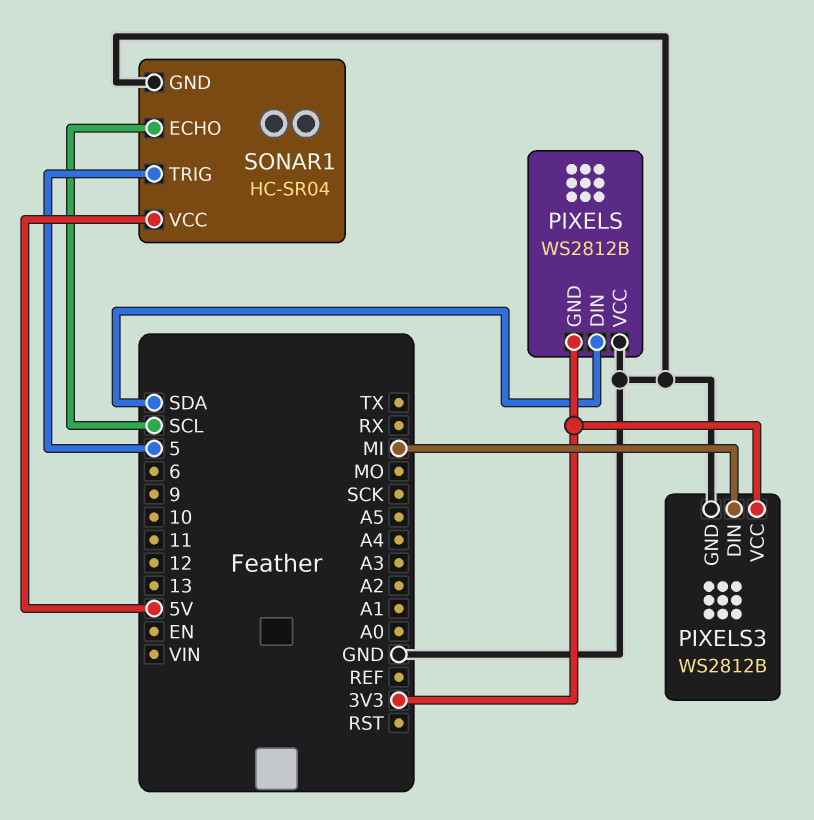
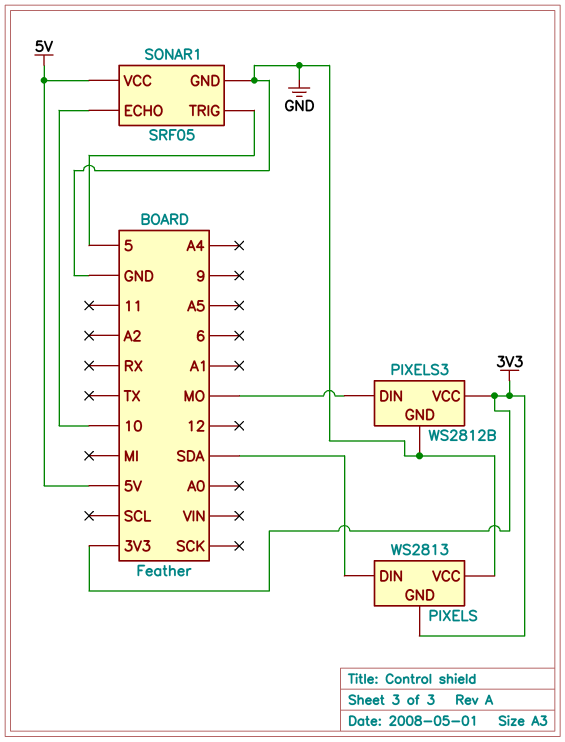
PIXELS: WS2812B -> WS2813
PIXELS3 pin DIN: MI -> MO
SONAR1: HC-SR04 -> SRF05
SONAR1 pin ECHO: SCL -> 10

